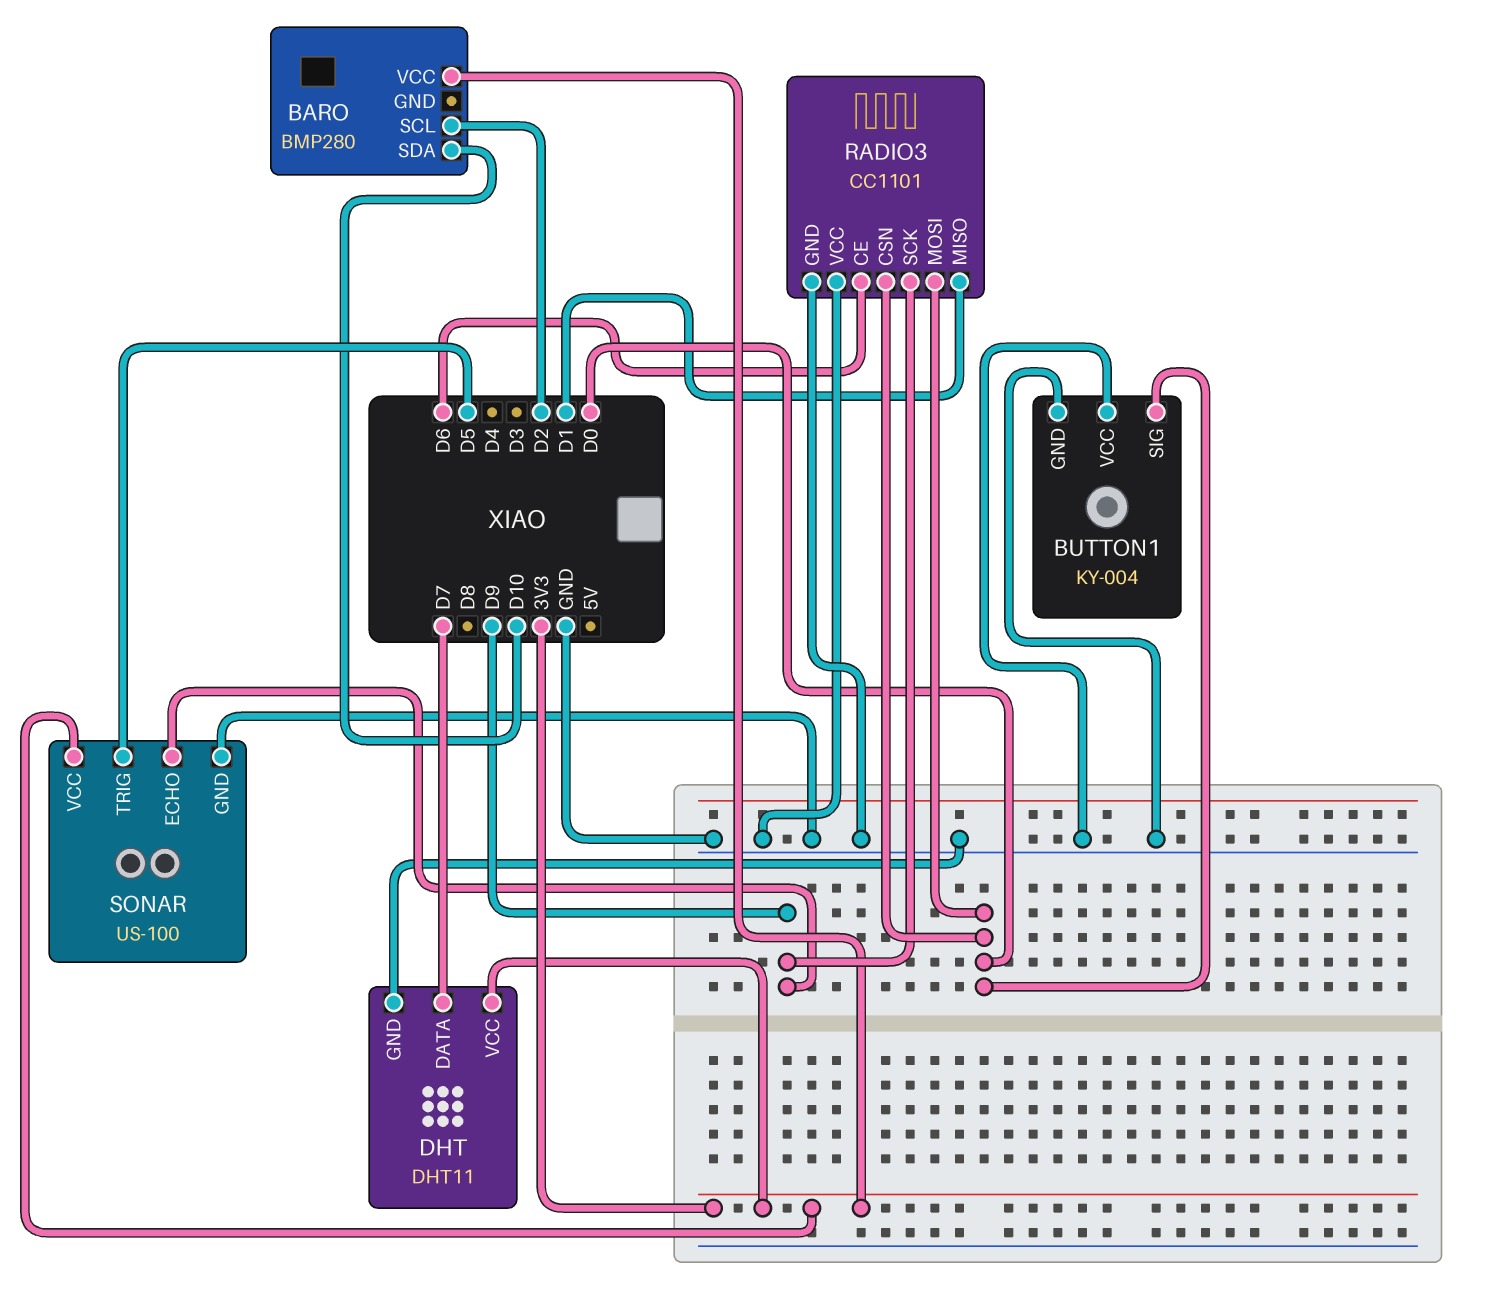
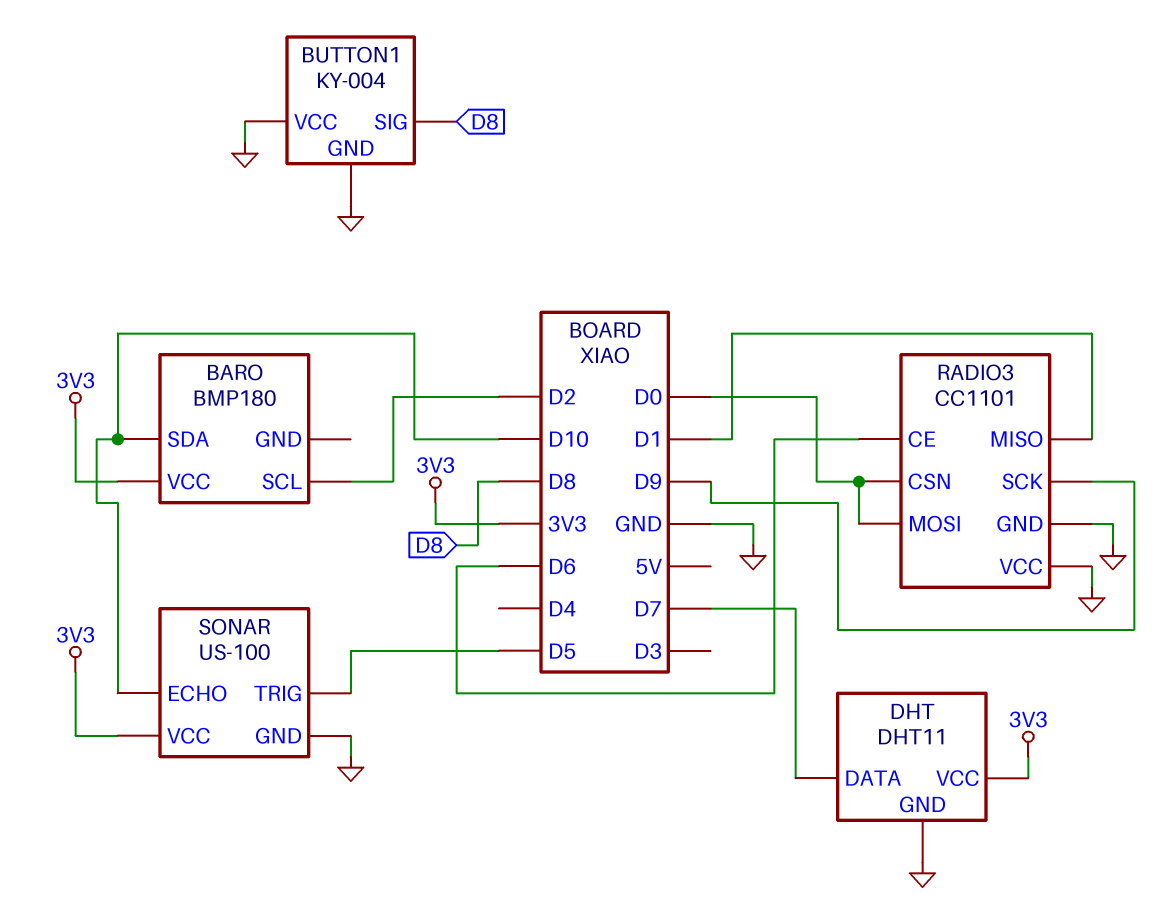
BARO: BMP280 -> BMP180
BUTTON1 pin SIG: D0 -> D8
SONAR pin ECHO: D9 -> D10

